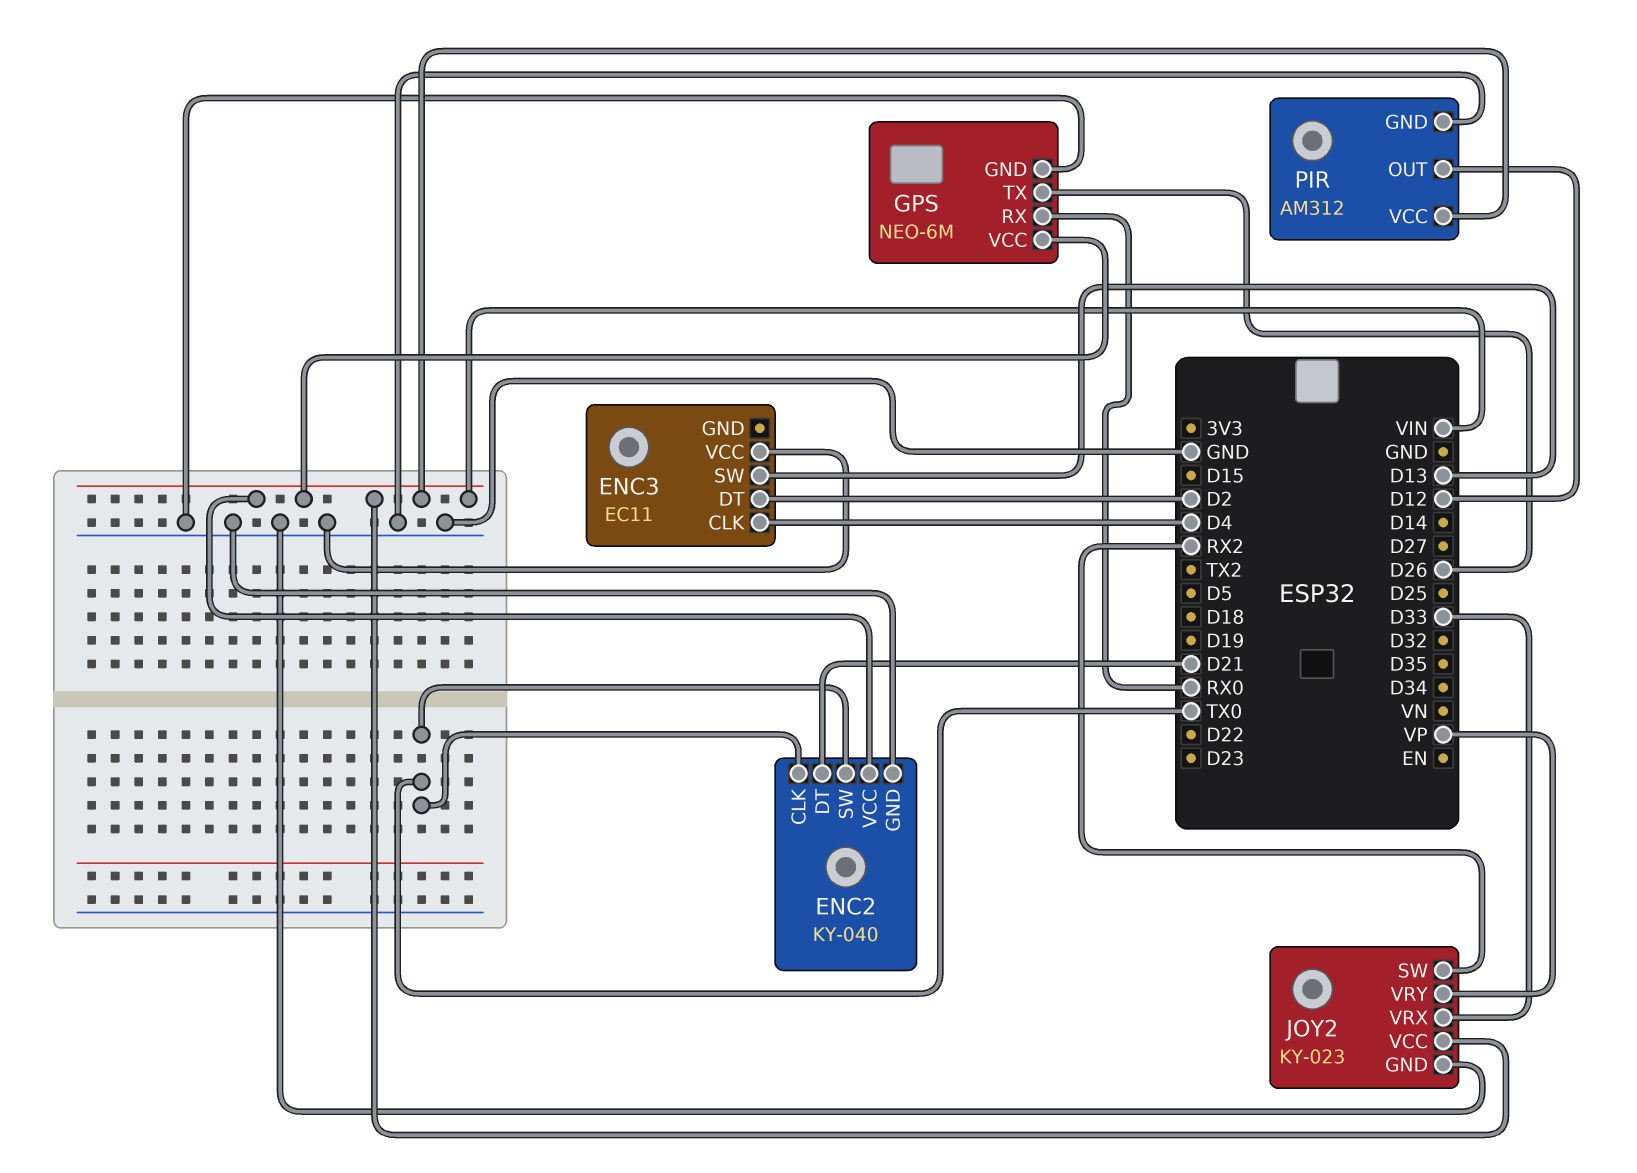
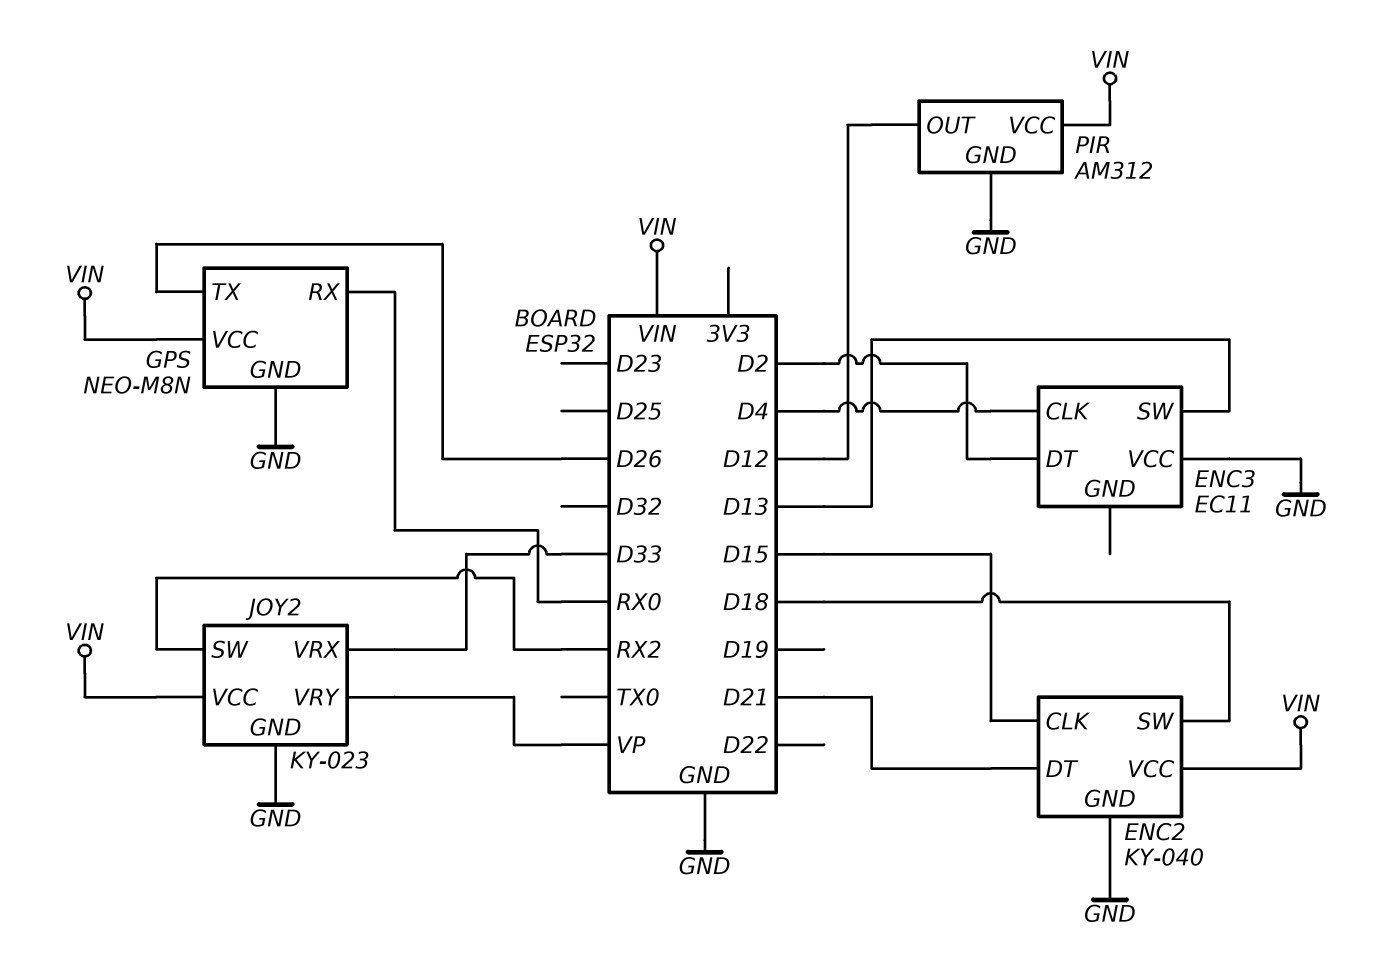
ENC2 pin CLK: TX0 -> D15
ENC2 pin SW: TX0 -> D18
GPS: NEO-6M -> NEO-M8N

